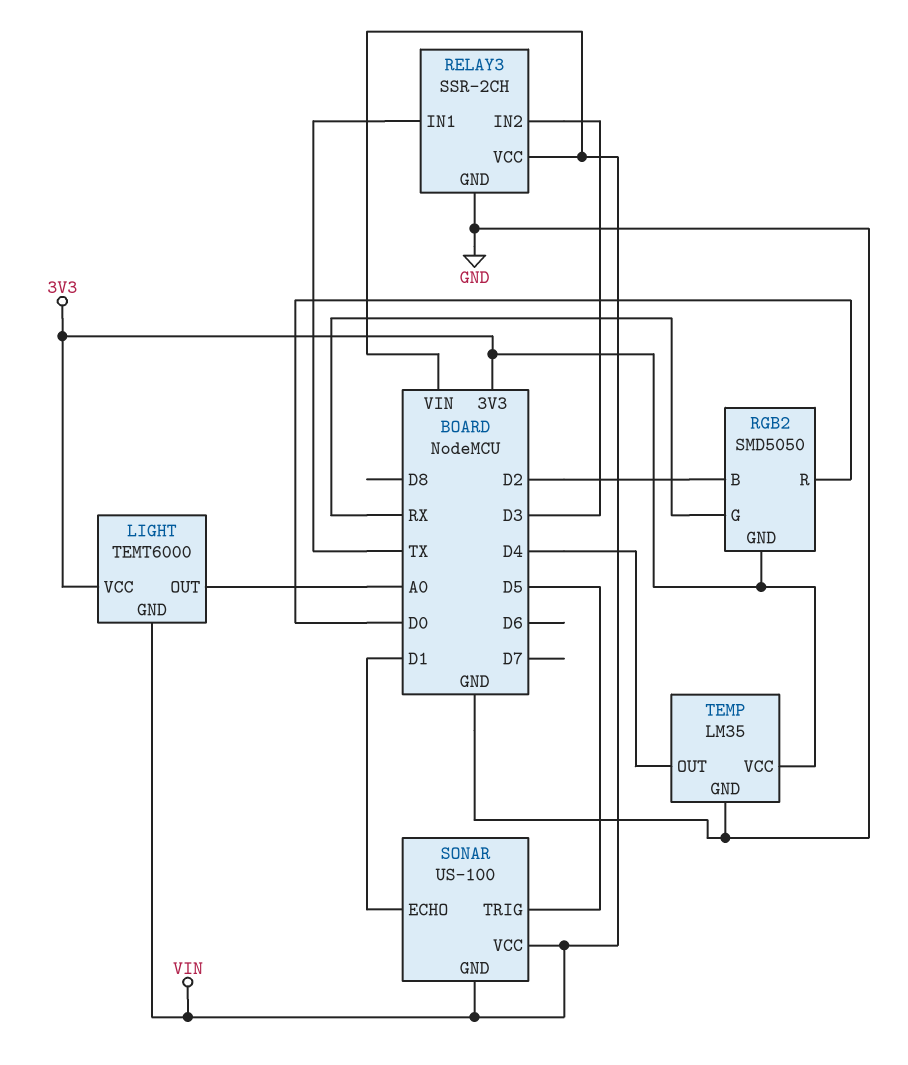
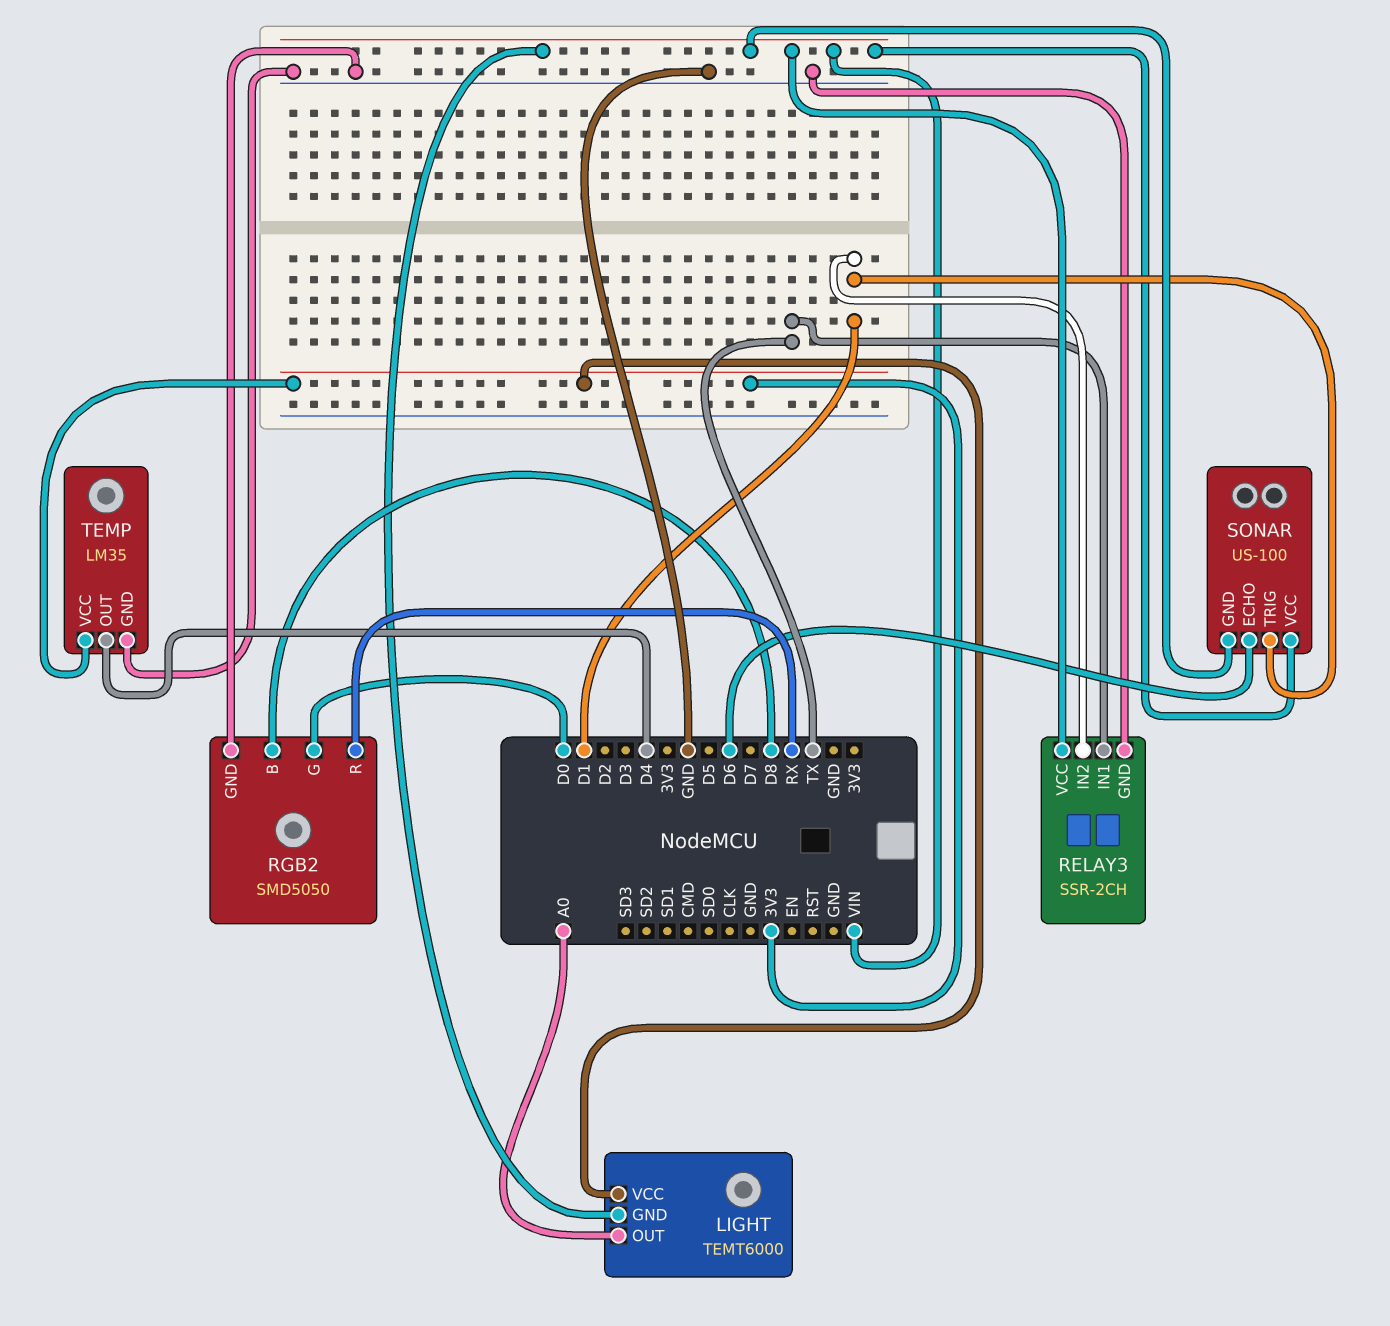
RELAY3 pin IN2: D3 -> D1
RGB2 pin B: D2 -> D8
RGB2 pin G: RX -> D0
RGB2 pin GND: 3V3 -> GND
RGB2 pin R: D0 -> RX
SONAR pin ECHO: D1 -> D6
SONAR pin TRIG: D5 -> D1

